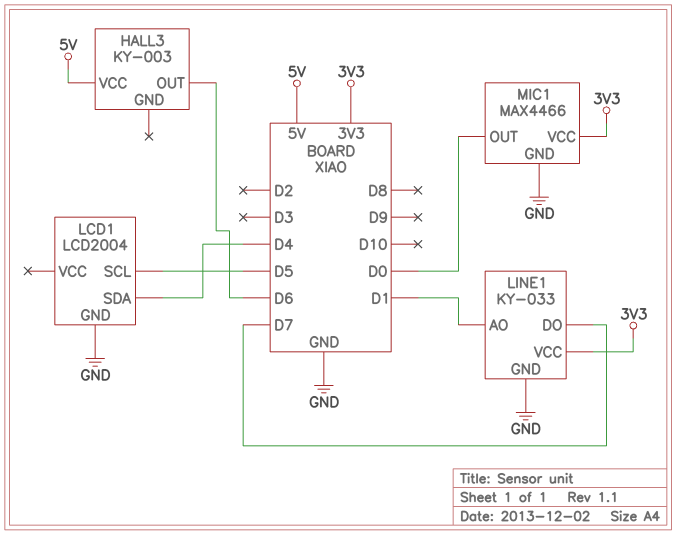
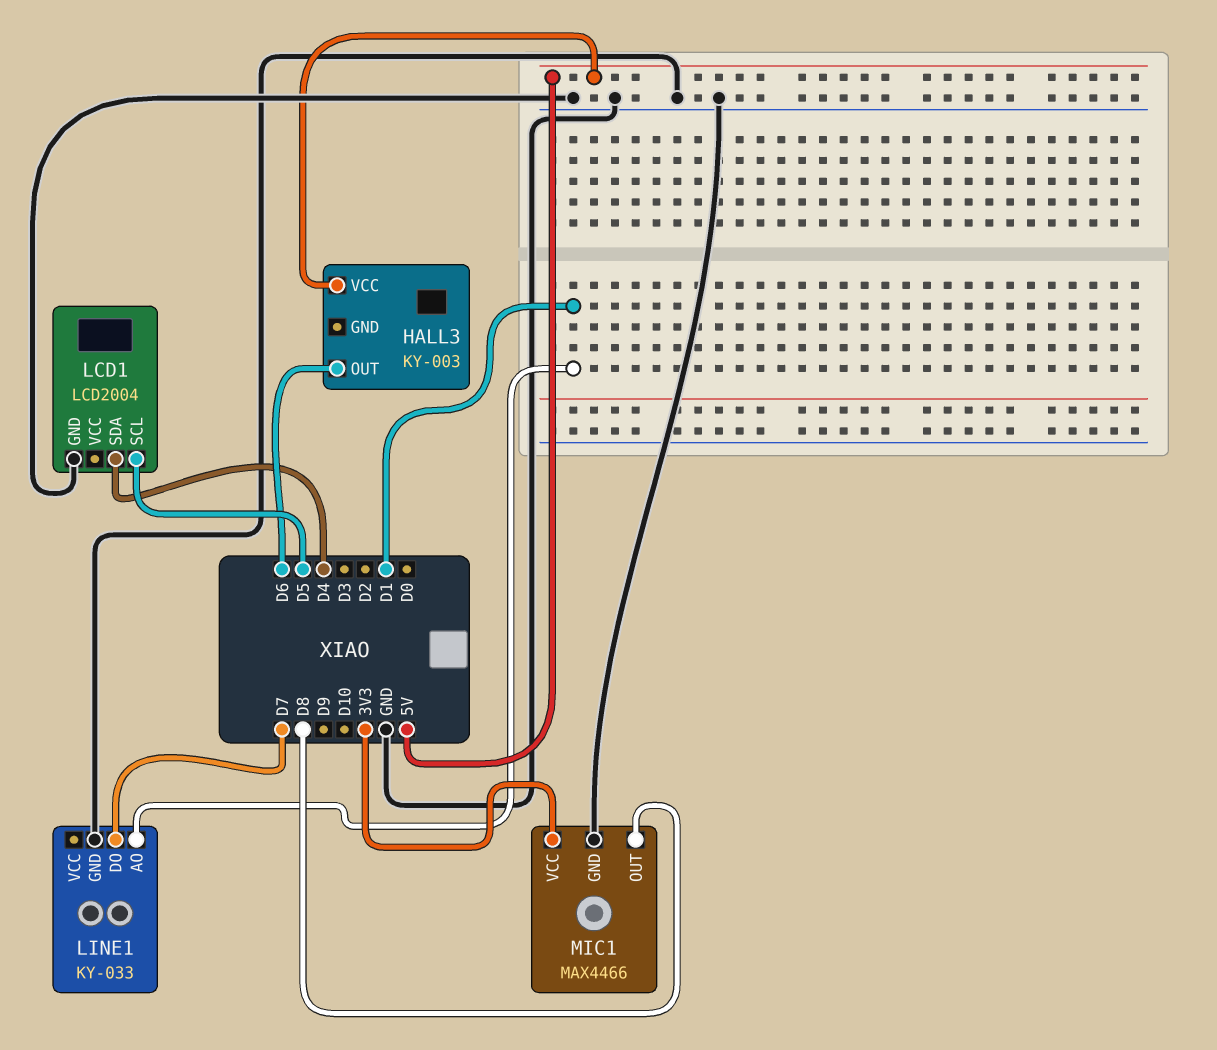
LINE1 pin VCC: 3V3 -> none
MIC1 pin OUT: D0 -> D8

